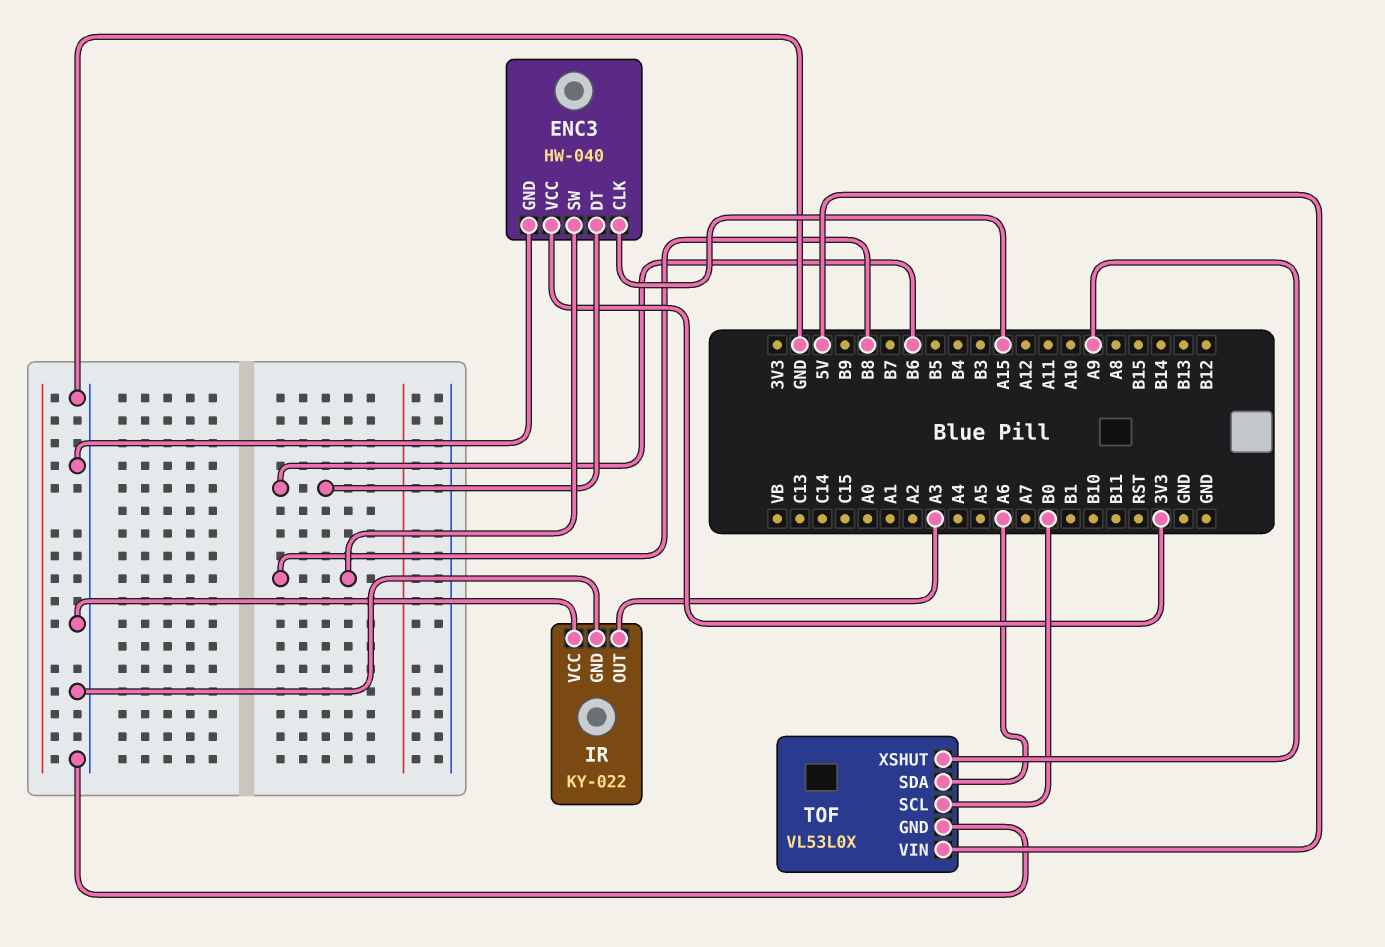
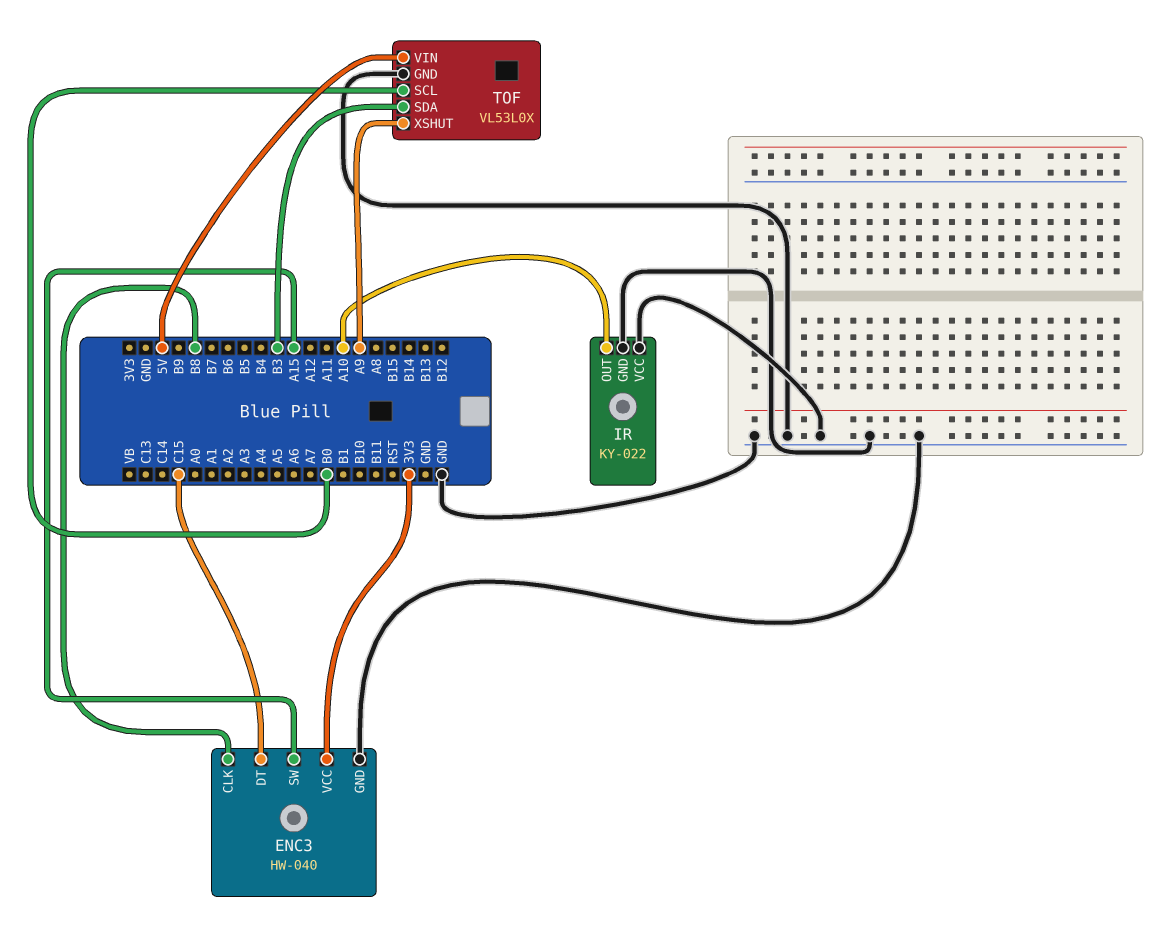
ENC3 pin CLK: A15 -> B8
ENC3 pin DT: B6 -> C15
ENC3 pin SW: B8 -> A15
IR pin OUT: A3 -> A10
TOF pin SDA: A6 -> B3

